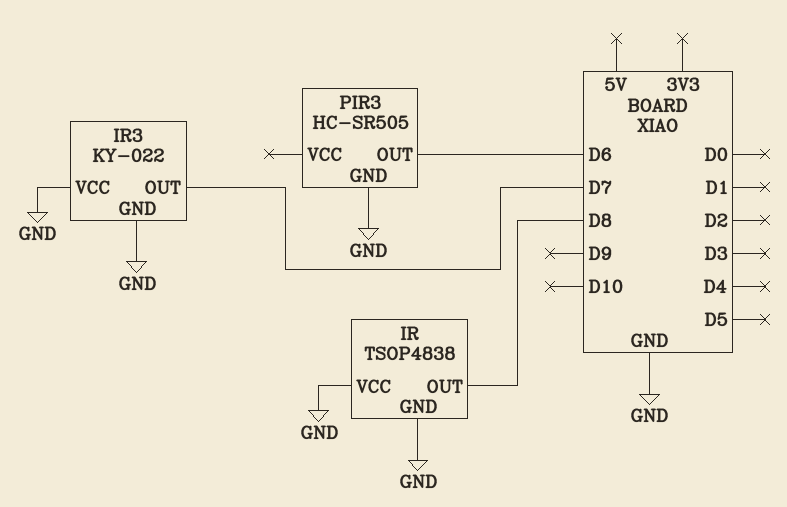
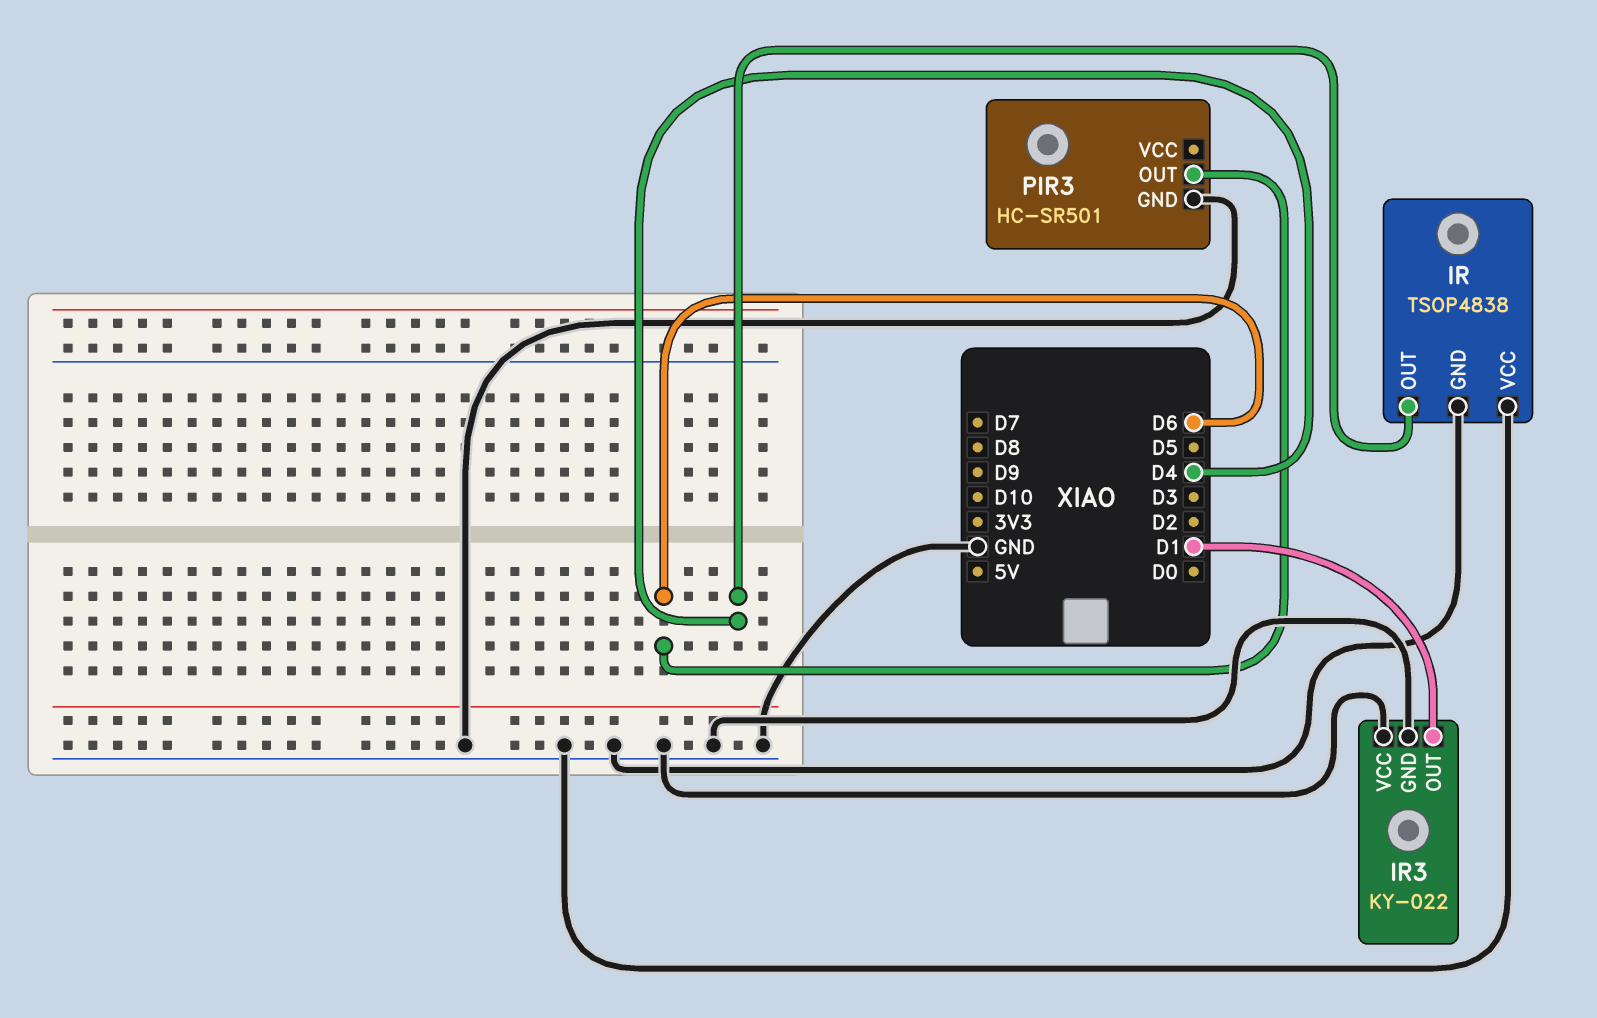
IR pin OUT: D8 -> D4
IR3 pin OUT: D7 -> D1
PIR3: HC-SR505 -> HC-SR501

